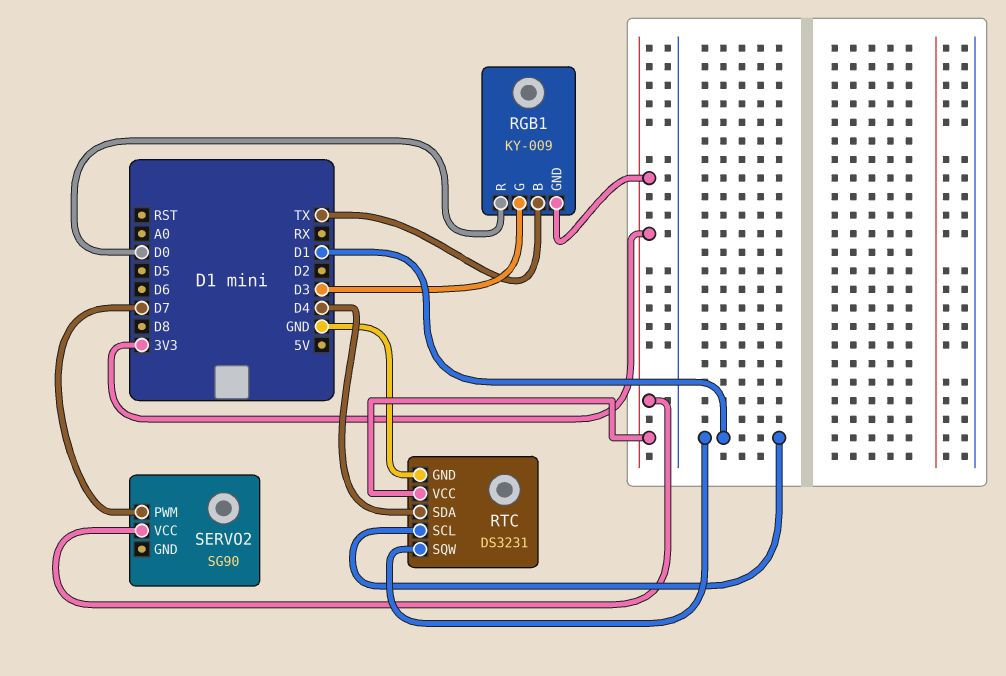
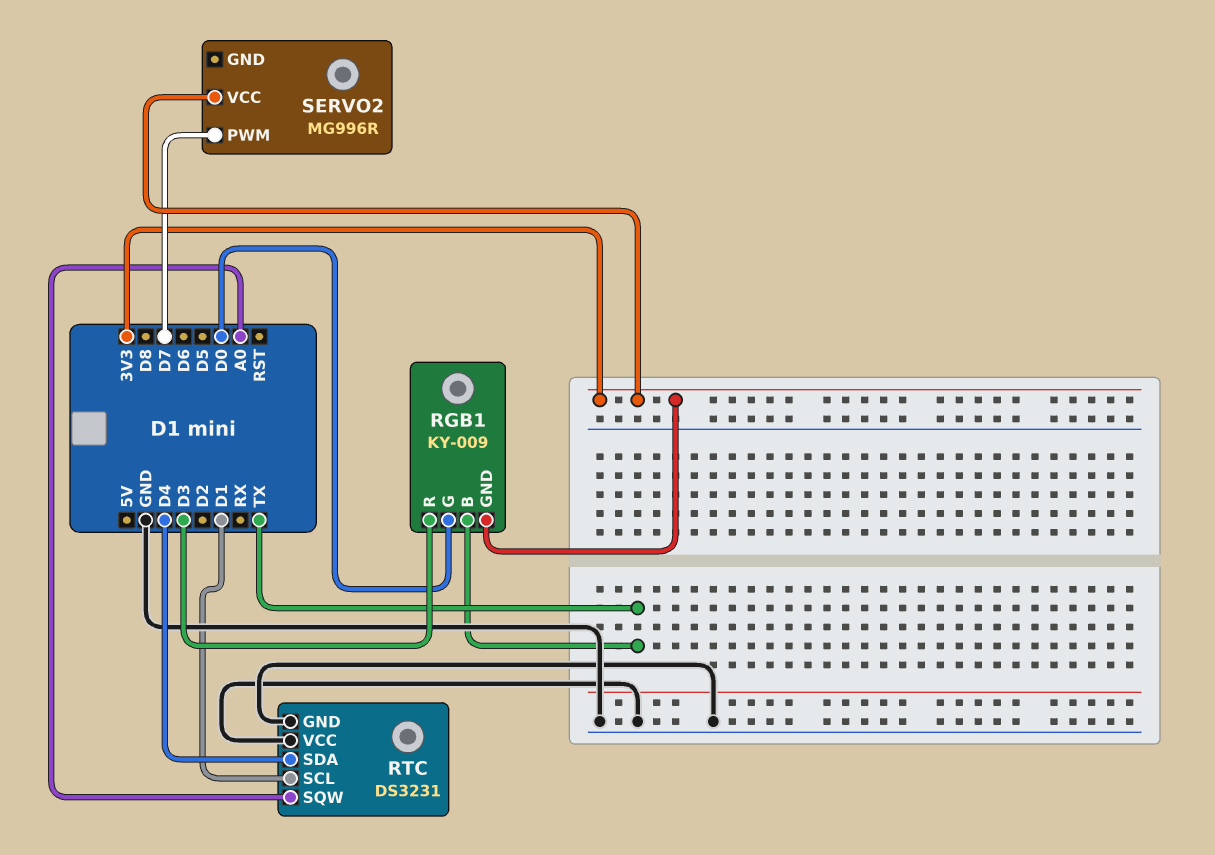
RGB1 pin G: D3 -> D0
RGB1 pin R: D0 -> D3
RTC pin SQW: D1 -> A0
RTC pin VCC: 3V3 -> GND
SERVO2: SG90 -> MG996R

